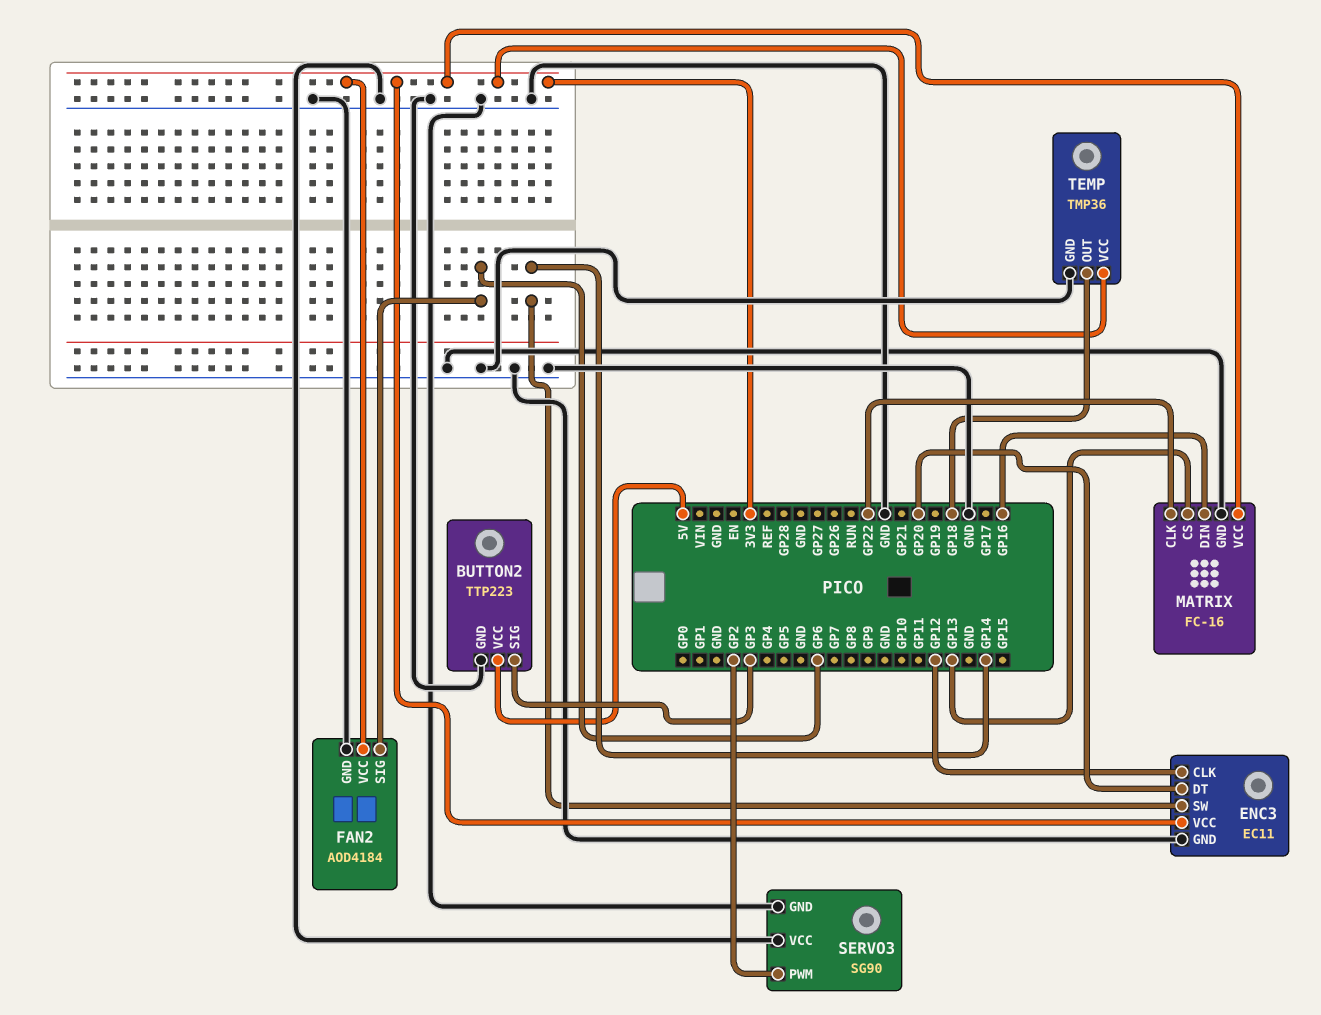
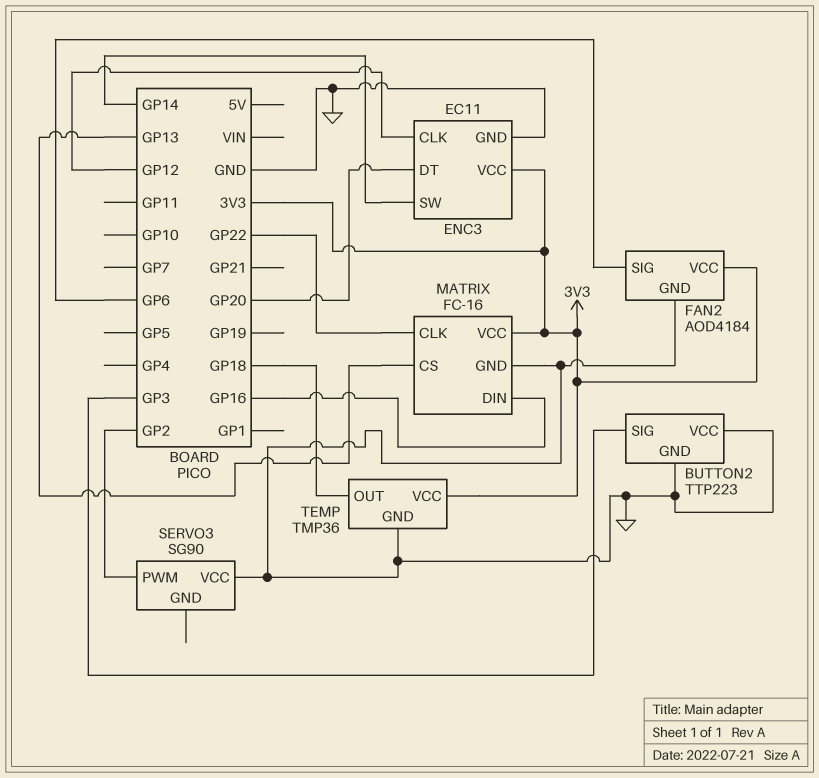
BUTTON2 pin VCC: 5V -> GND
SERVO3 pin GND: GND -> none

